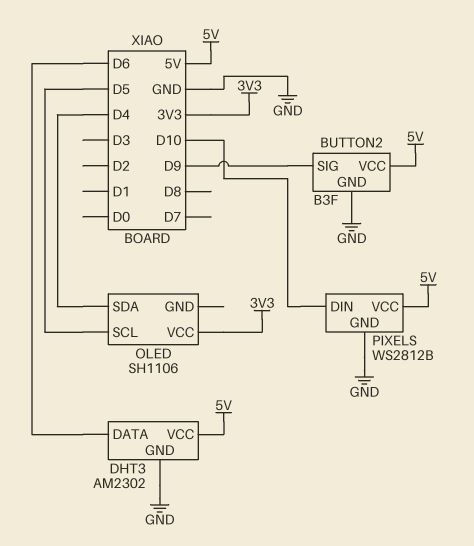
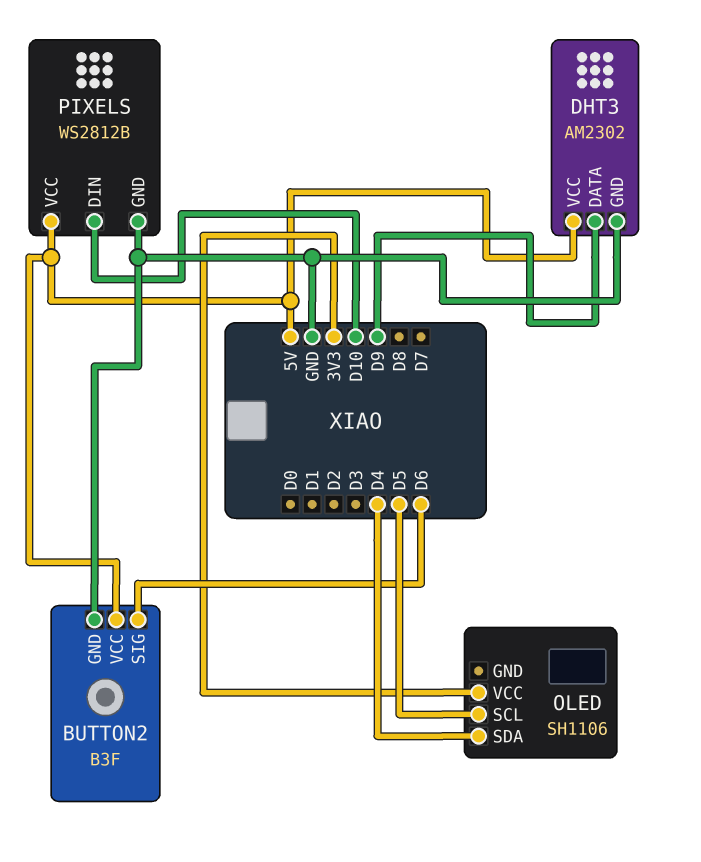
BUTTON2 pin SIG: D9 -> D6
DHT3 pin DATA: D6 -> D9

